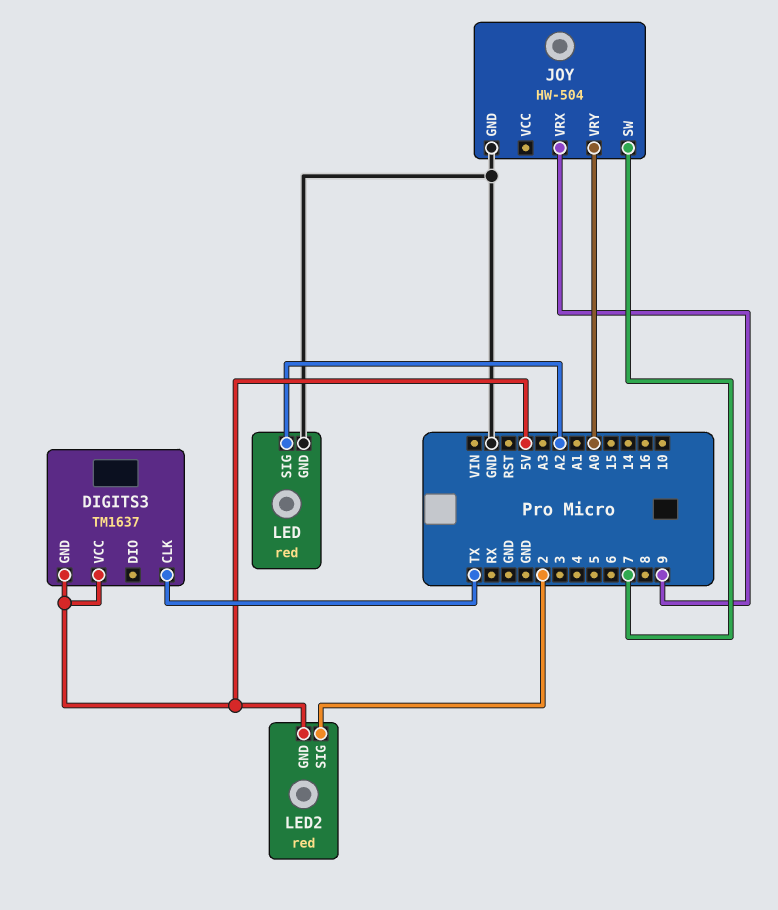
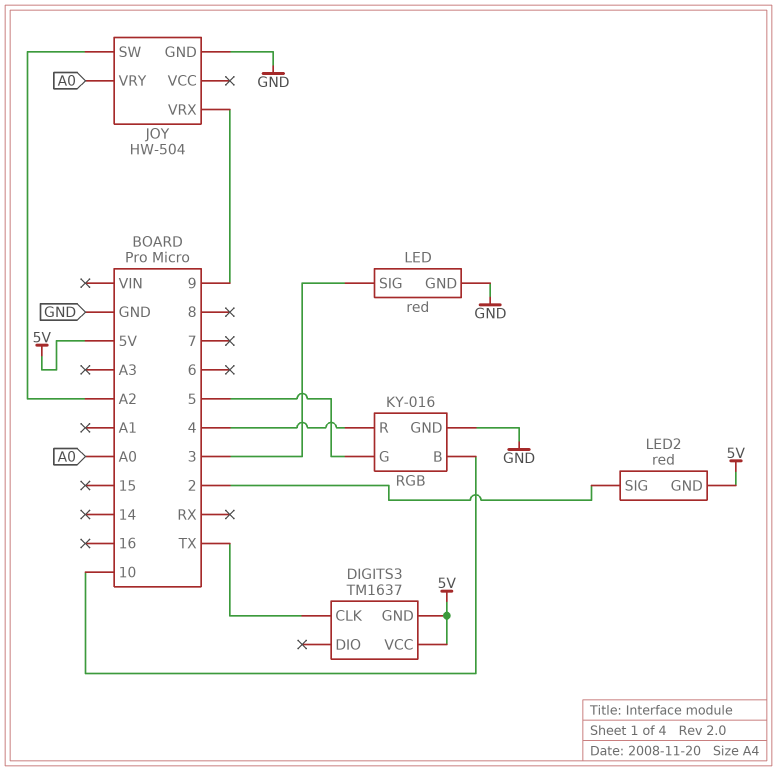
JOY pin SW: 7 -> A2
LED pin SIG: A2 -> 3
RGB: none -> KY-016
RGB pin B: none -> 10
RGB pin G: none -> 5
RGB pin GND: none -> GND
RGB pin R: none -> 4

